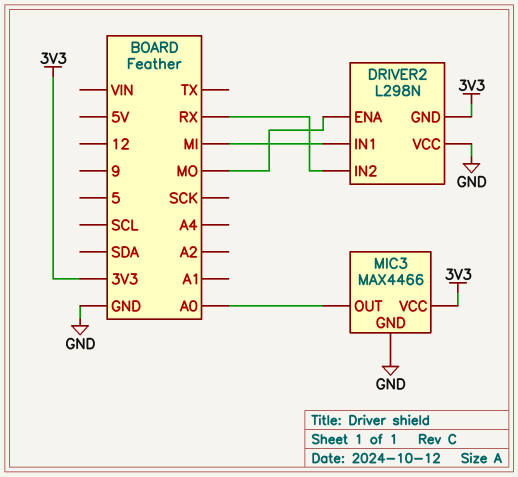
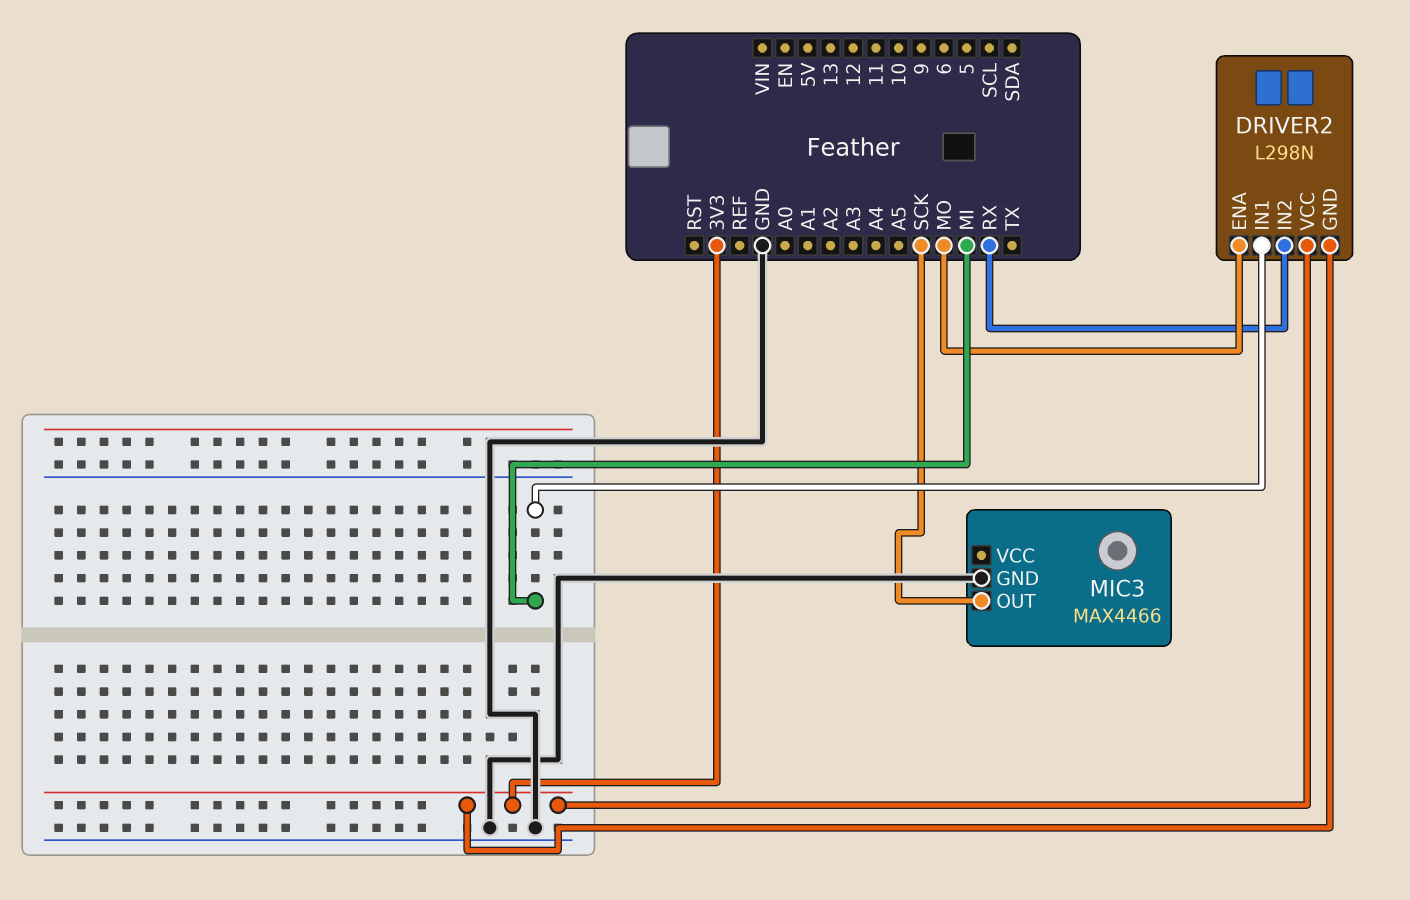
DRIVER2 pin VCC: GND -> 3V3
MIC3 pin OUT: A0 -> SCK
MIC3 pin VCC: 3V3 -> none

